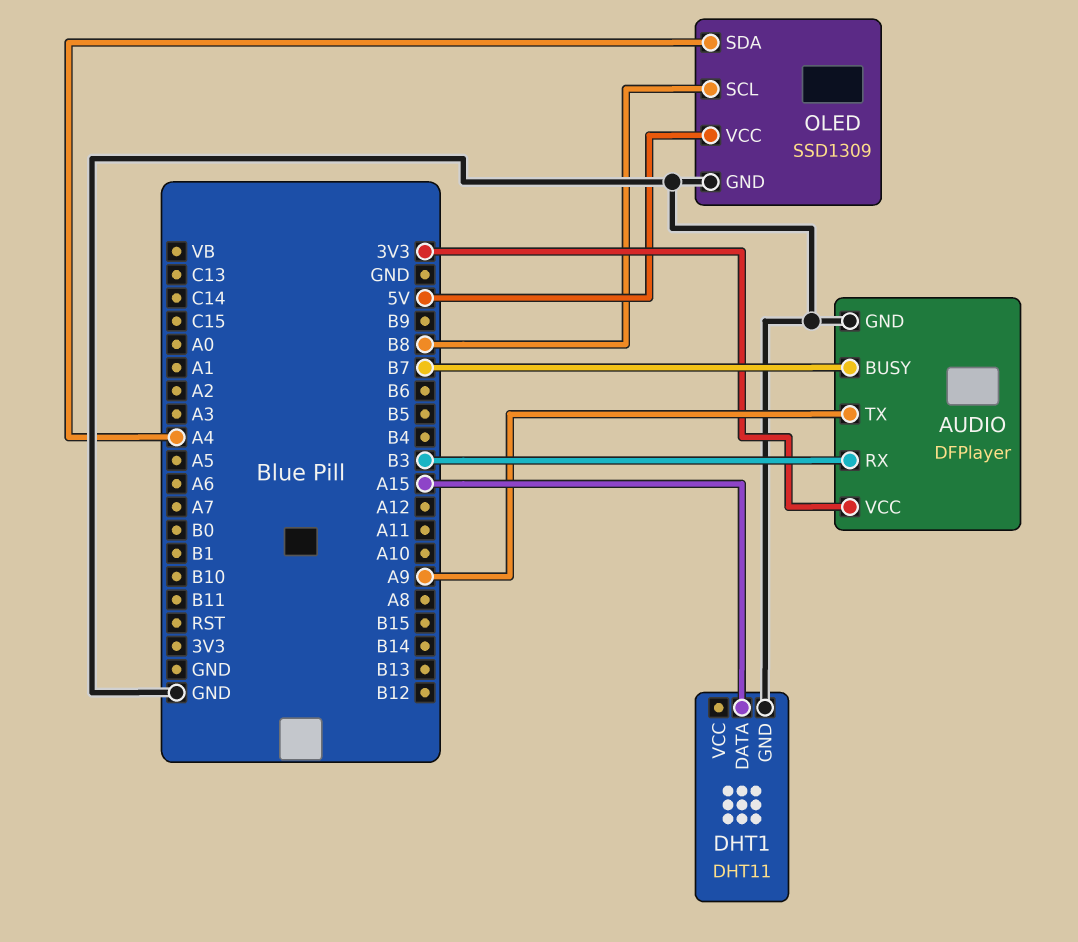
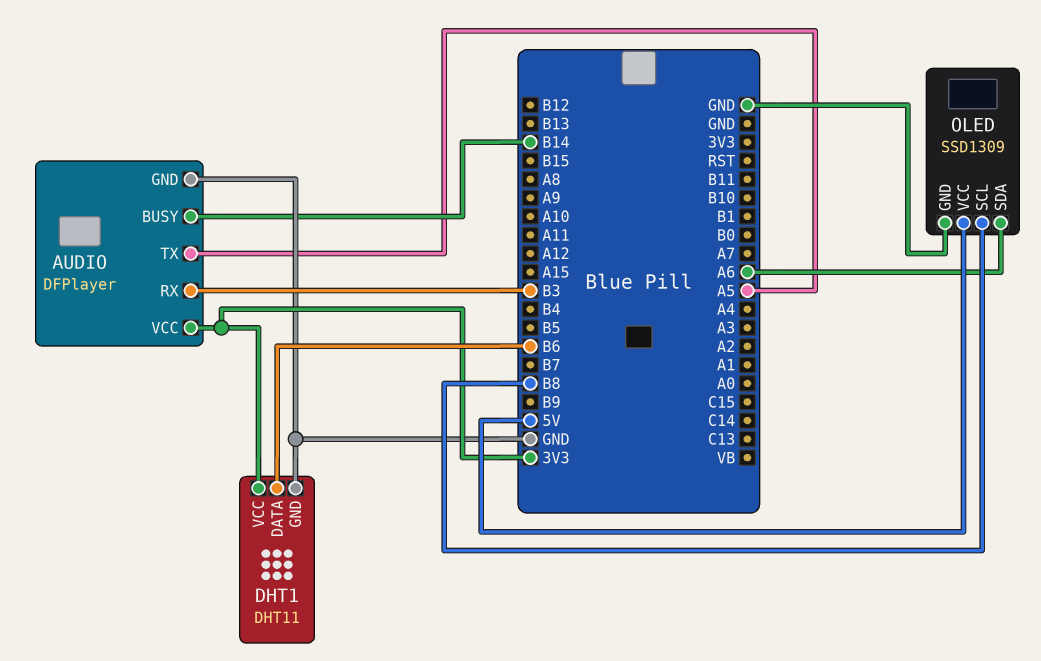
AUDIO pin BUSY: B7 -> B14
AUDIO pin TX: A9 -> A5
DHT1 pin DATA: A15 -> B6
DHT1 pin VCC: none -> 3V3
OLED pin SDA: A4 -> A6

